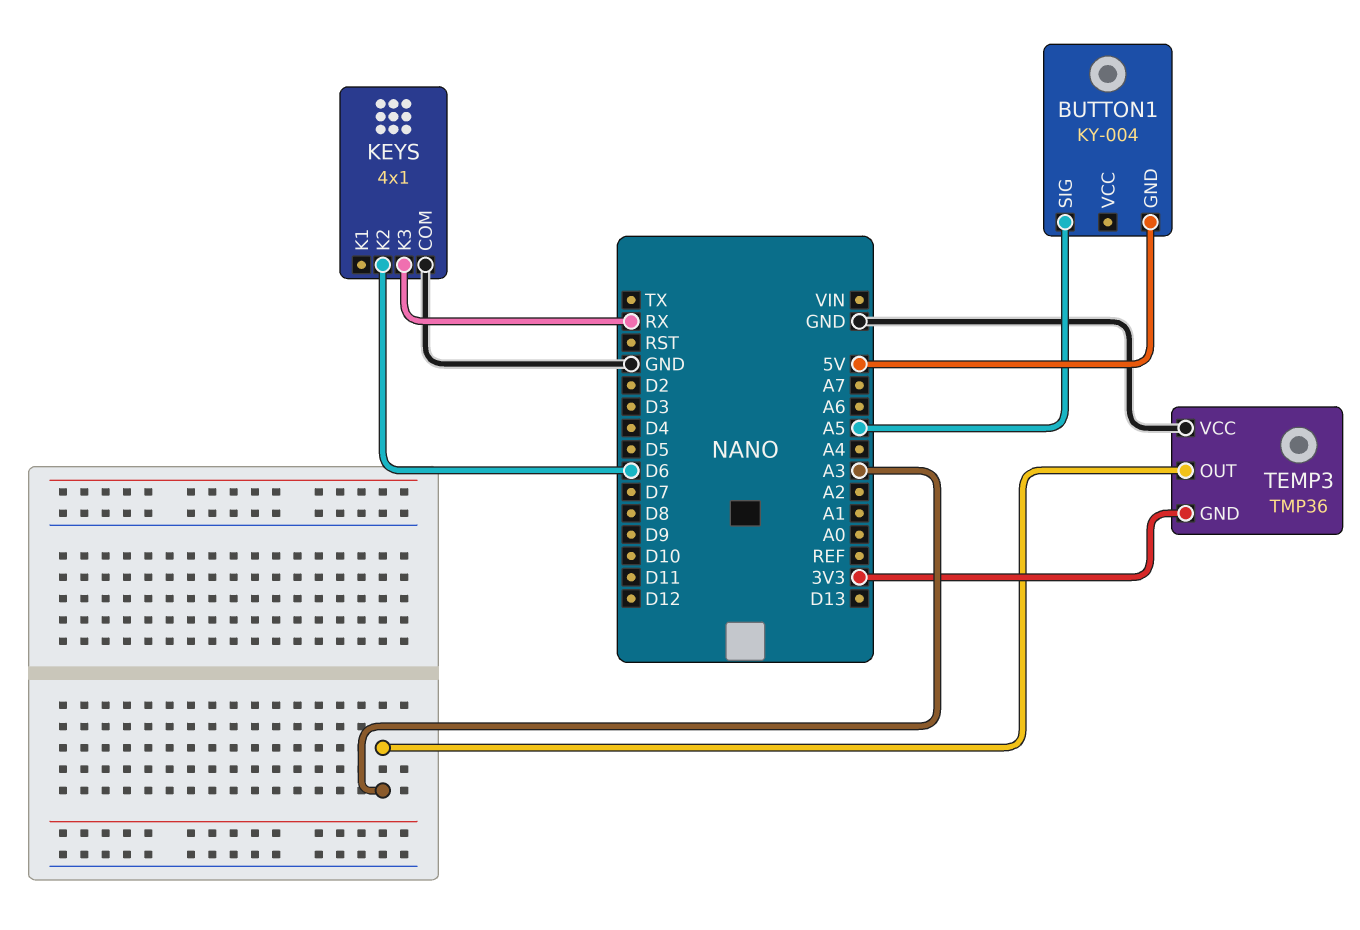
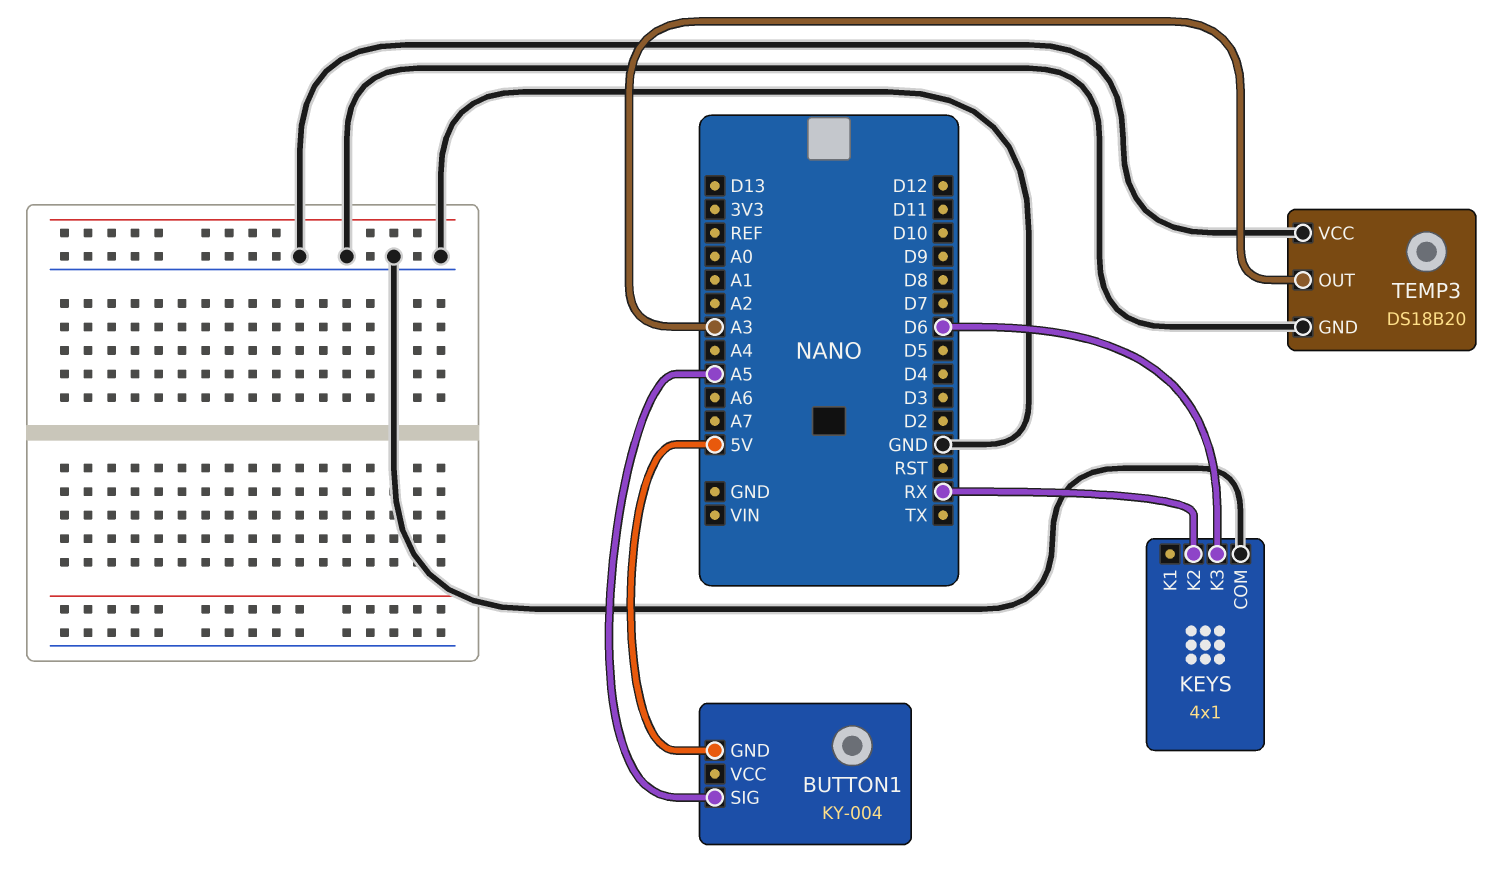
KEYS pin K2: D6 -> RX
KEYS pin K3: RX -> D6
TEMP3: TMP36 -> DS18B20
TEMP3 pin GND: 3V3 -> GND

